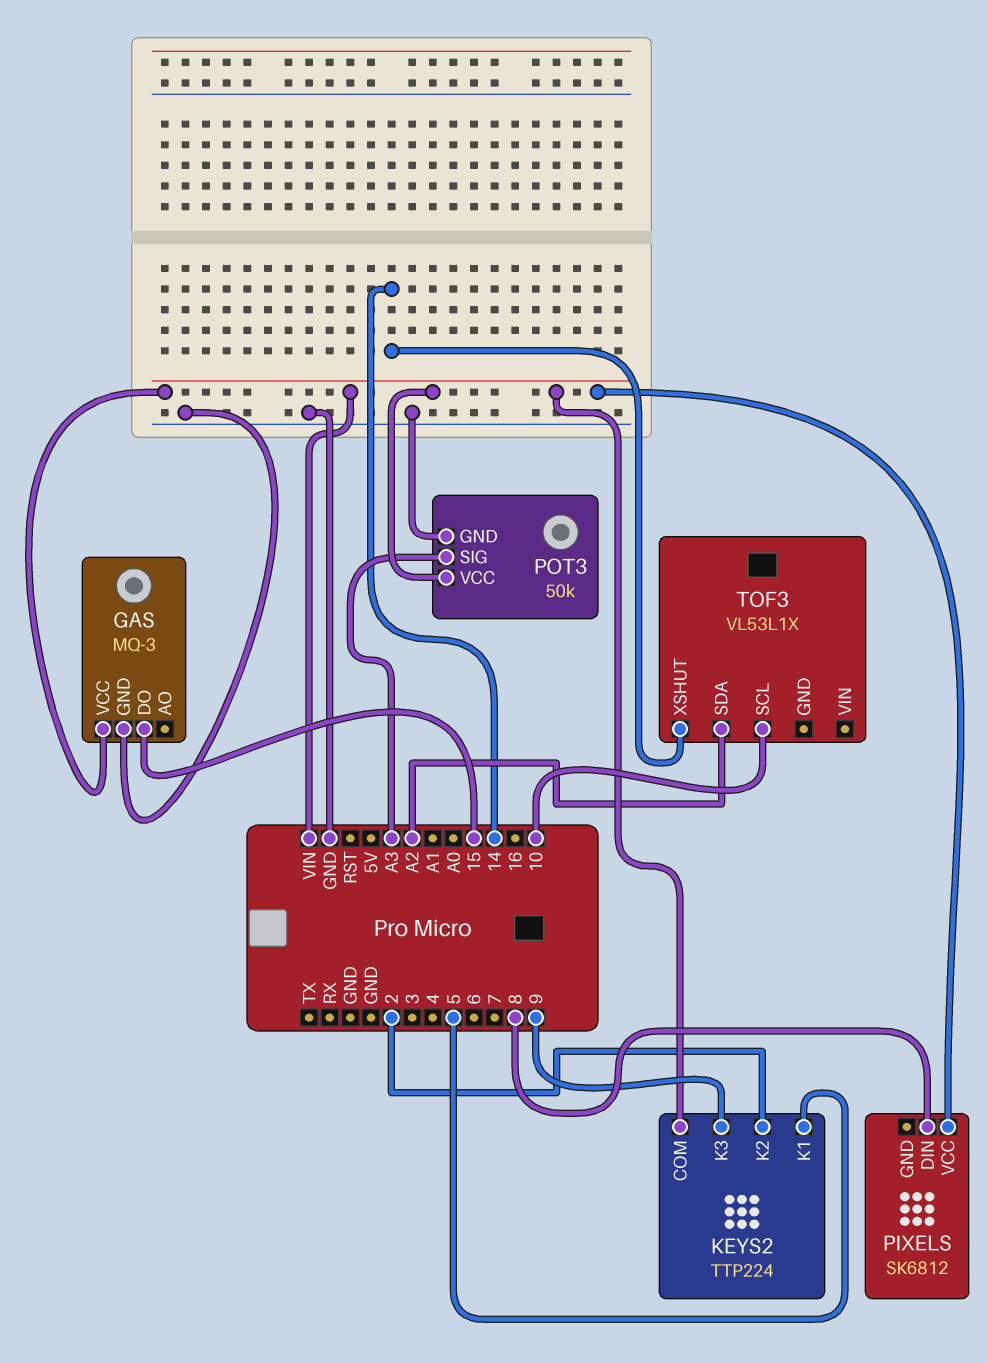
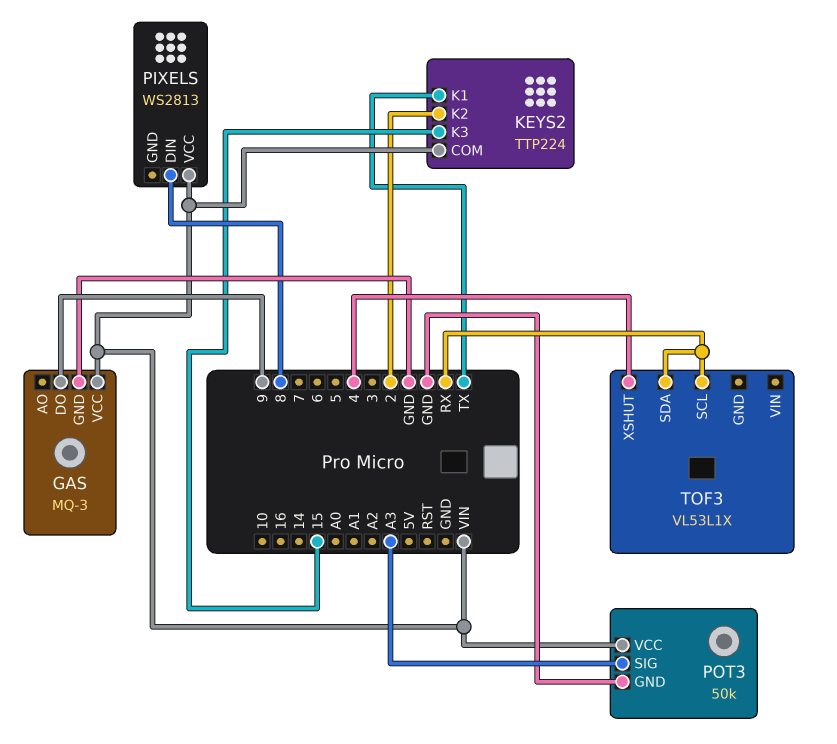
GAS pin DO: 15 -> 9
KEYS2 pin K1: 5 -> TX
KEYS2 pin K3: 9 -> 15
PIXELS: SK6812 -> WS2813
TOF3 pin SCL: 10 -> RX
TOF3 pin SDA: A2 -> RX
TOF3 pin XSHUT: 14 -> 4

